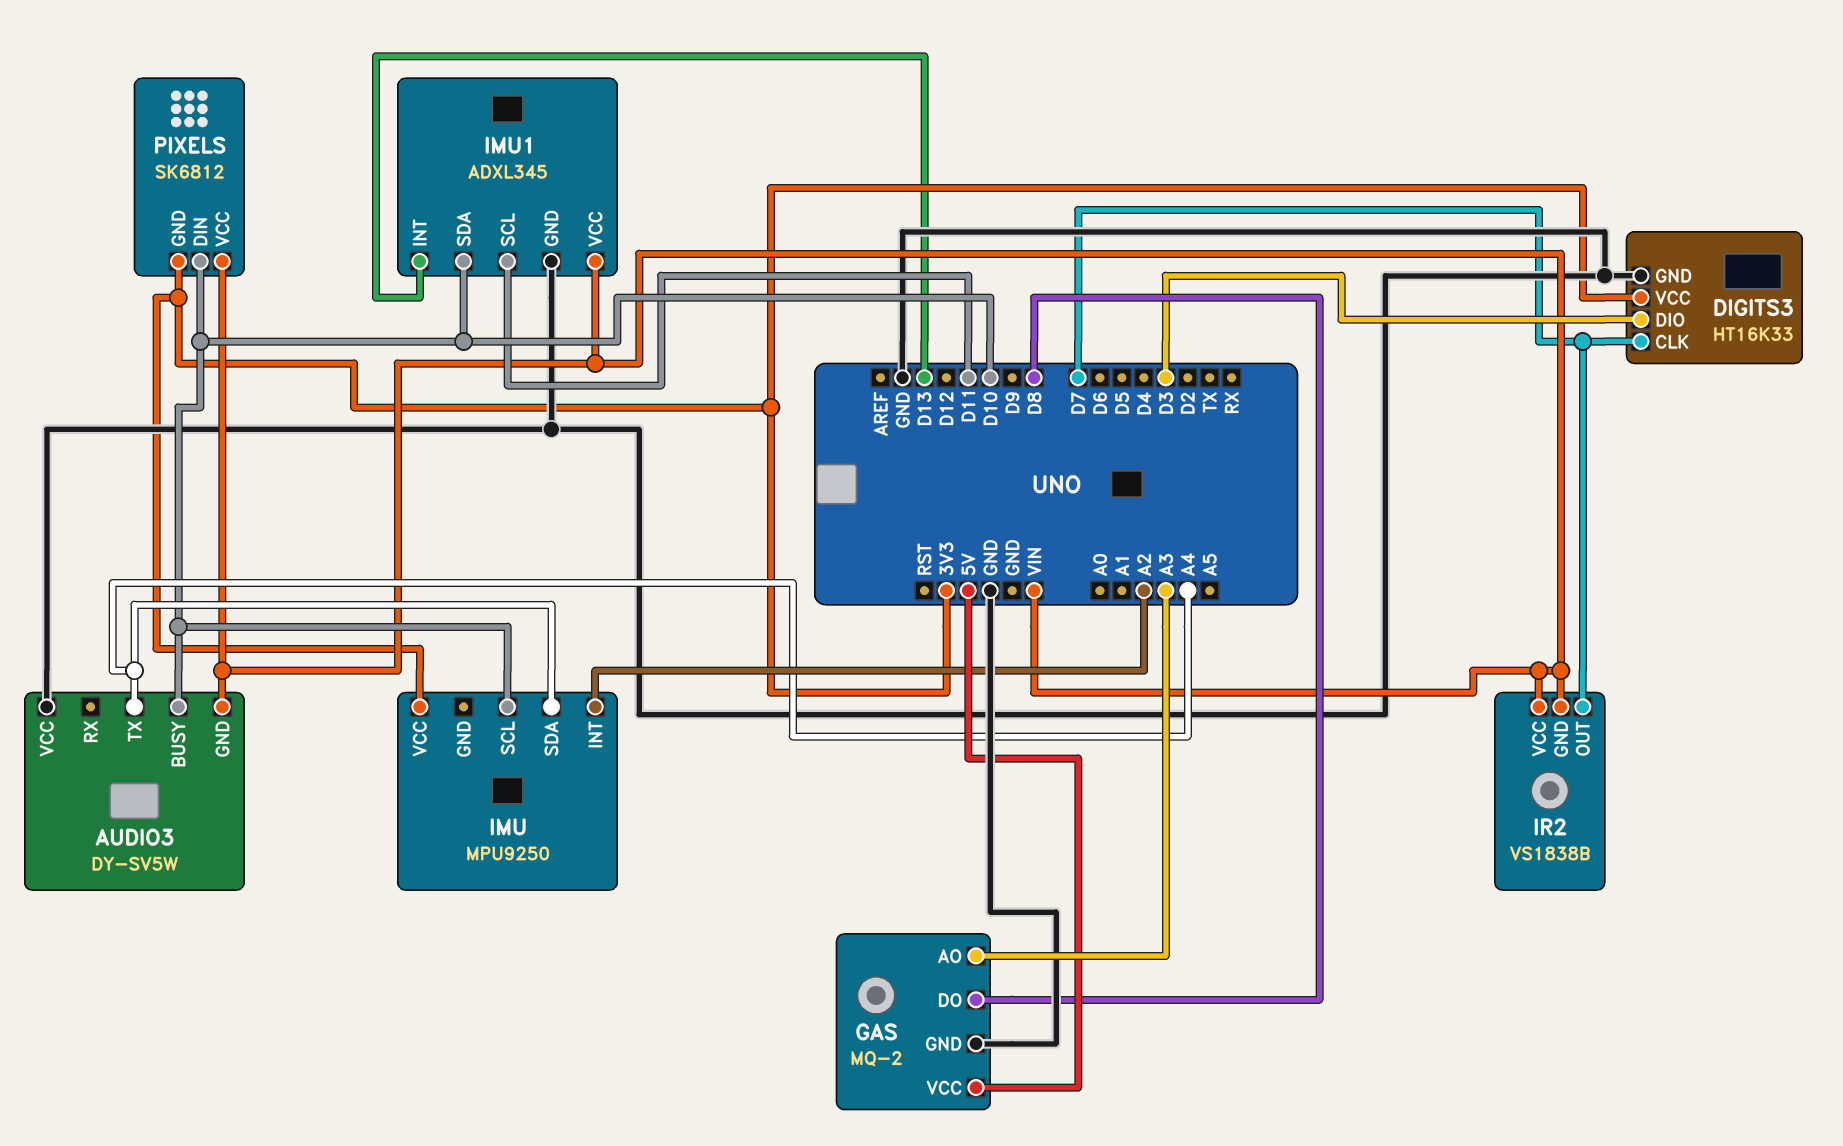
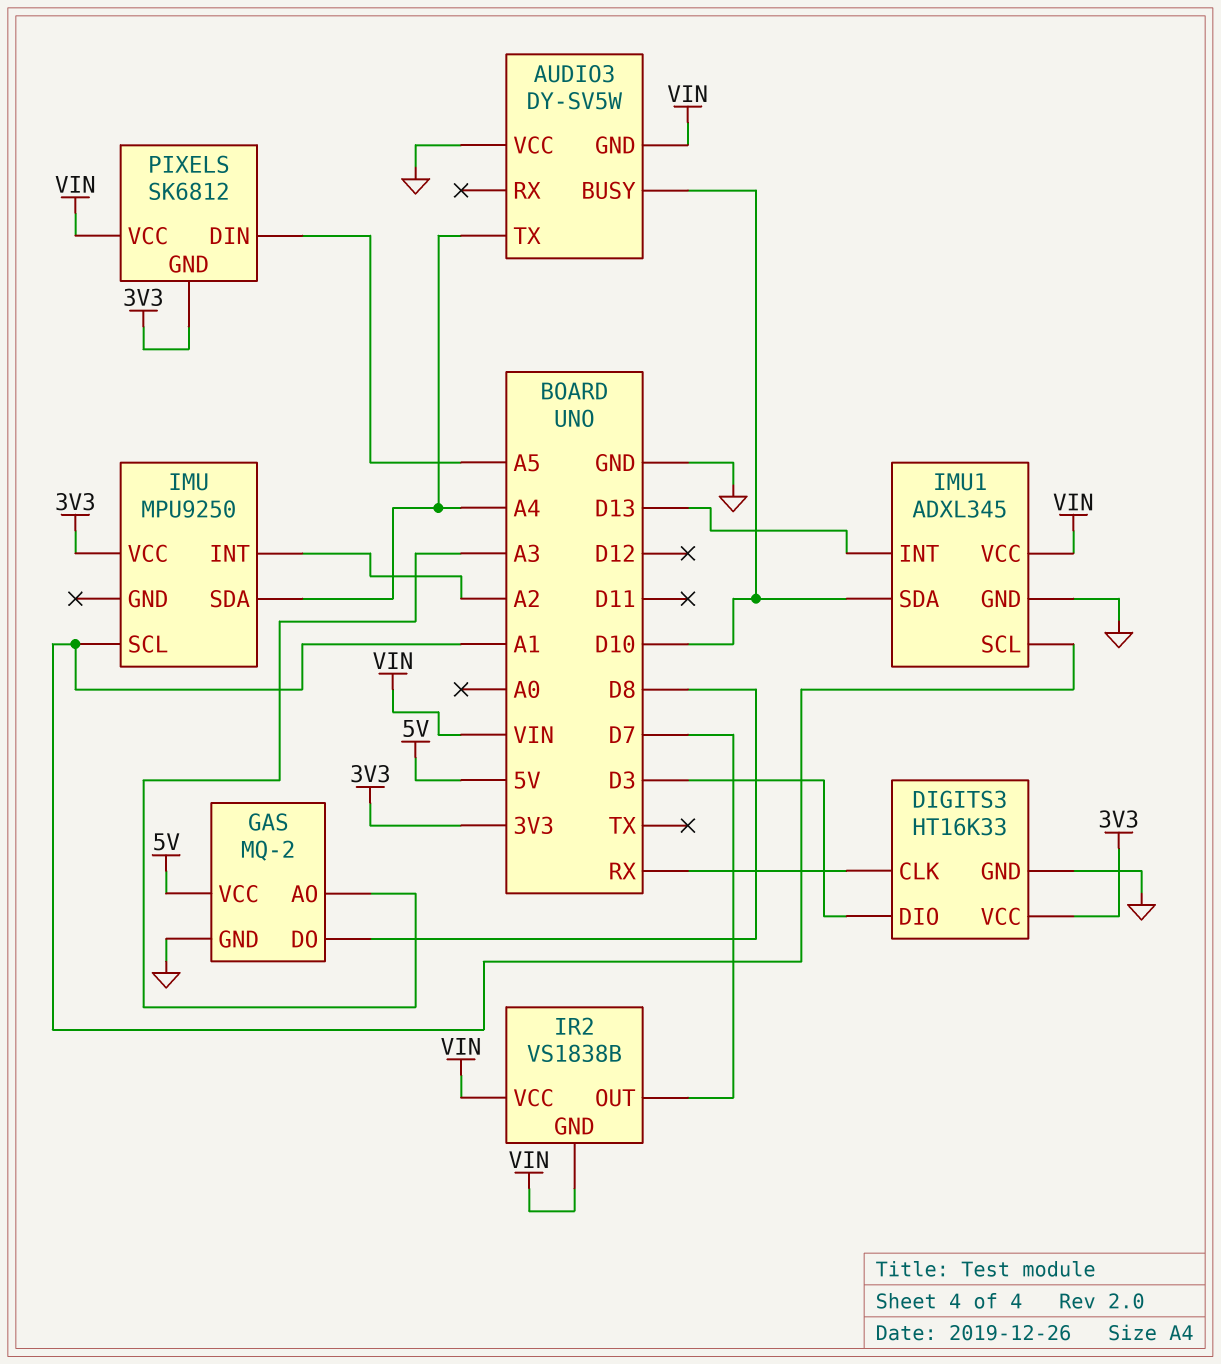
DIGITS3 pin CLK: D7 -> RX
IMU pin SCL: D10 -> A1
IMU1 pin SCL: D11 -> A1
PIXELS pin DIN: D10 -> A5

